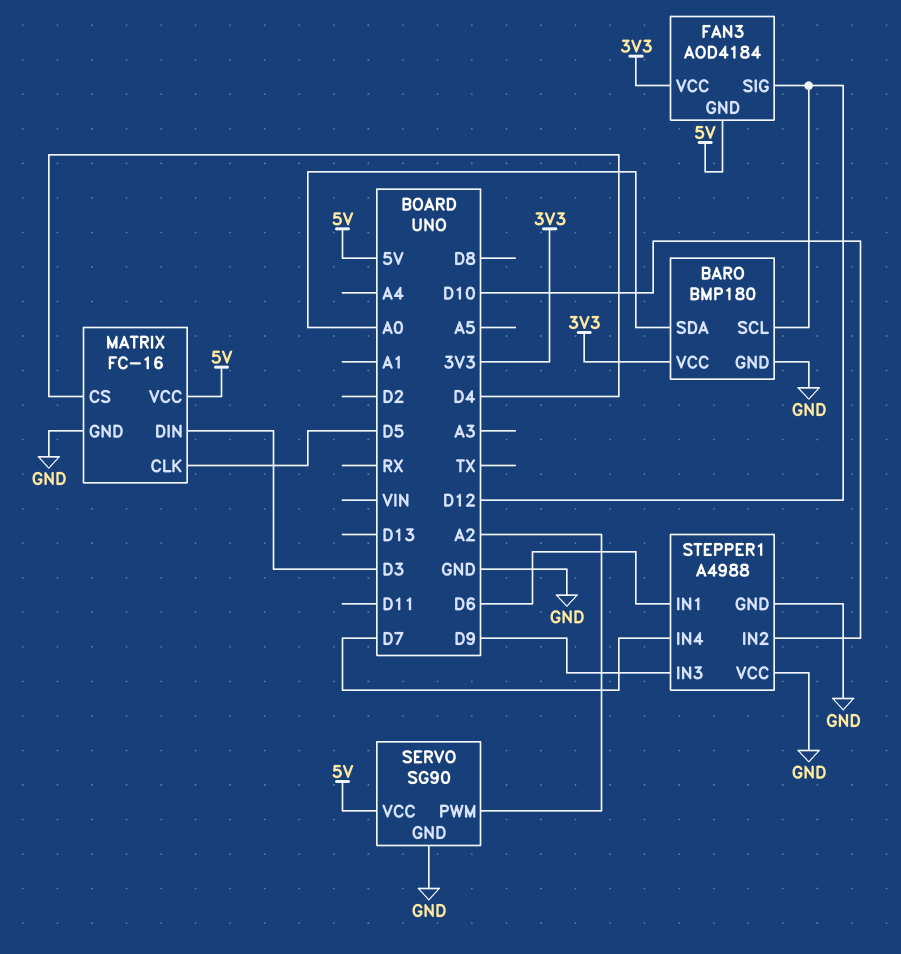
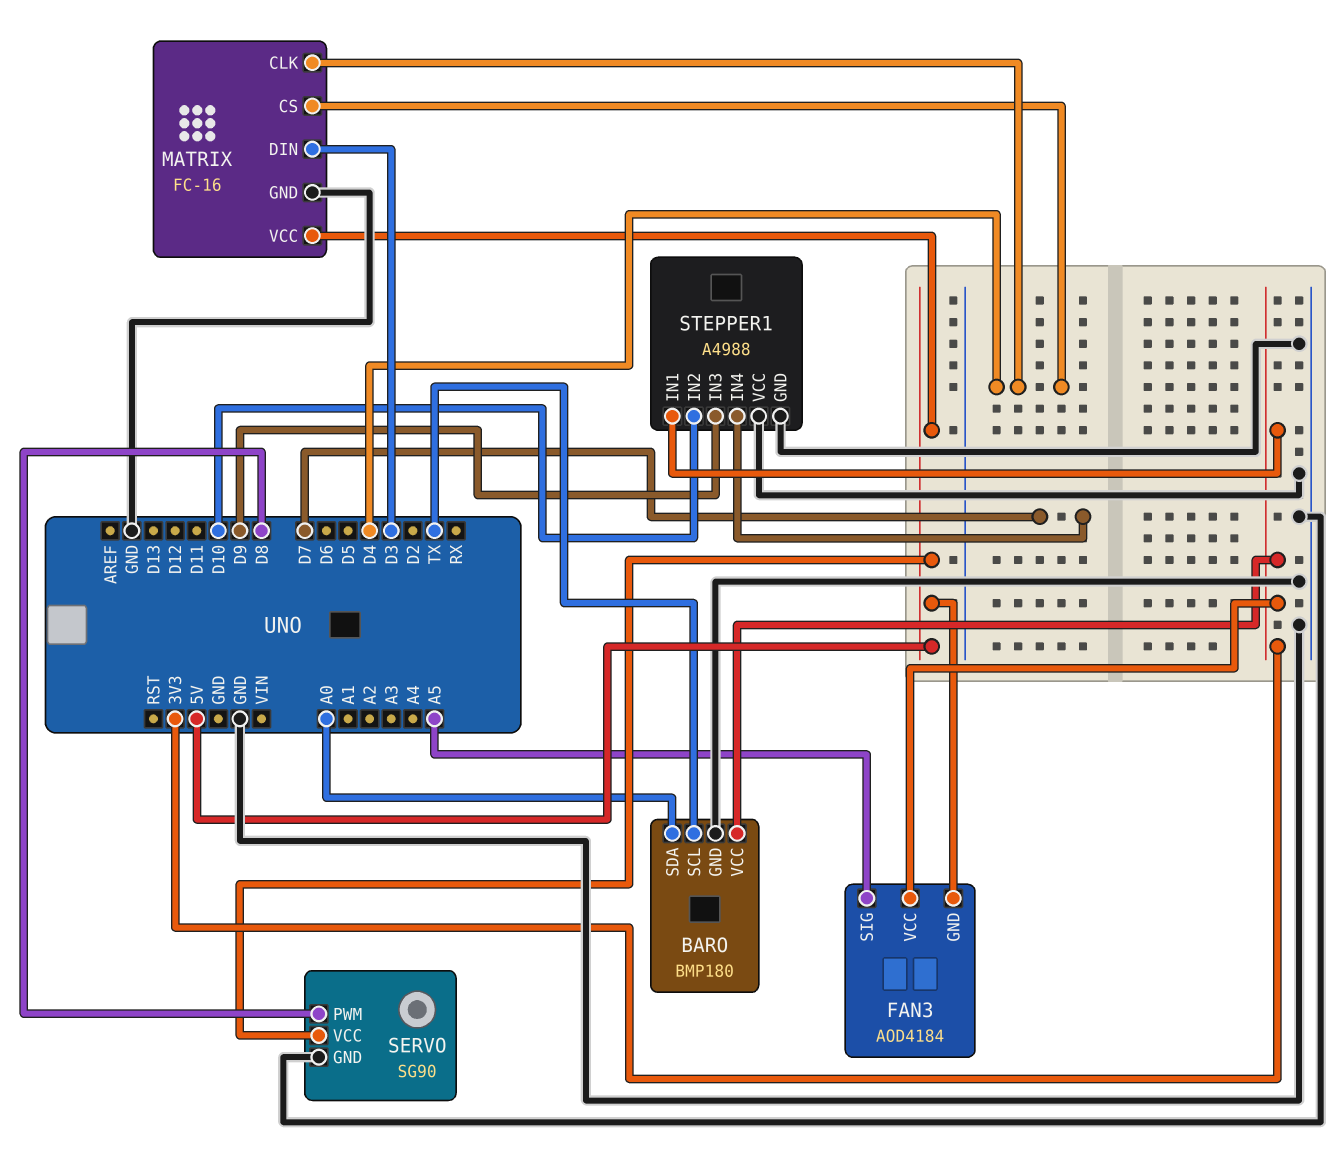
BARO pin SCL: D12 -> TX
FAN3 pin SIG: D12 -> A5
MATRIX pin CLK: D5 -> D4
SERVO pin PWM: A2 -> D8
STEPPER1 pin IN1: D6 -> 3V3

